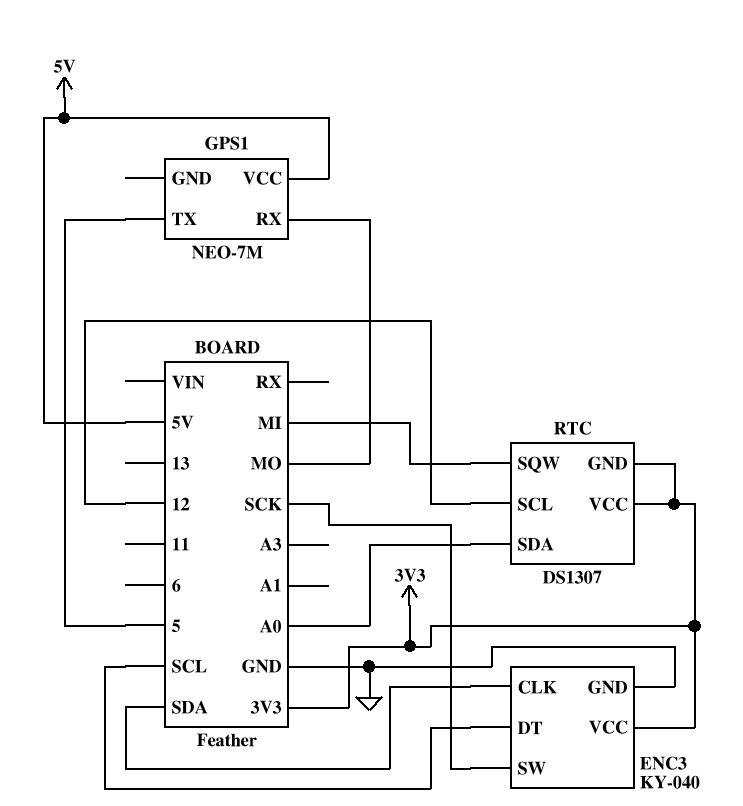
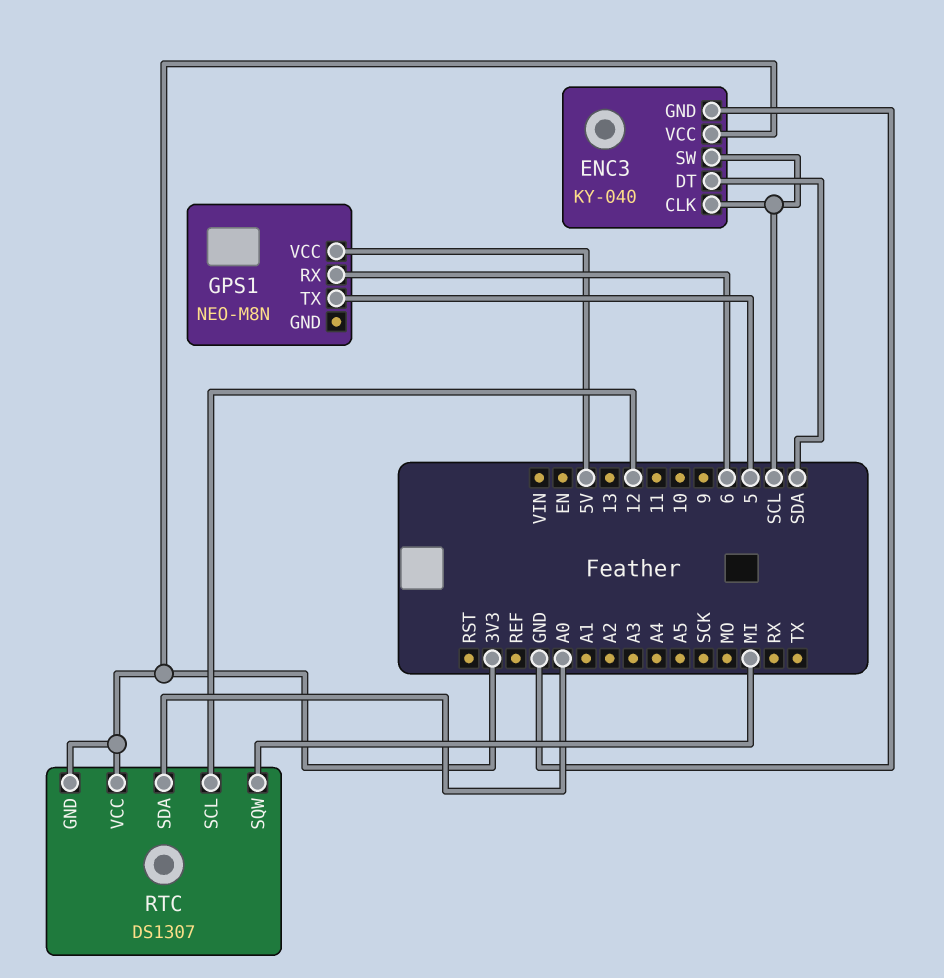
ENC3 pin CLK: SDA -> SCL
ENC3 pin DT: SCL -> SDA
ENC3 pin SW: SCK -> SCL
GPS1: NEO-7M -> NEO-M8N
GPS1 pin RX: MO -> 6

